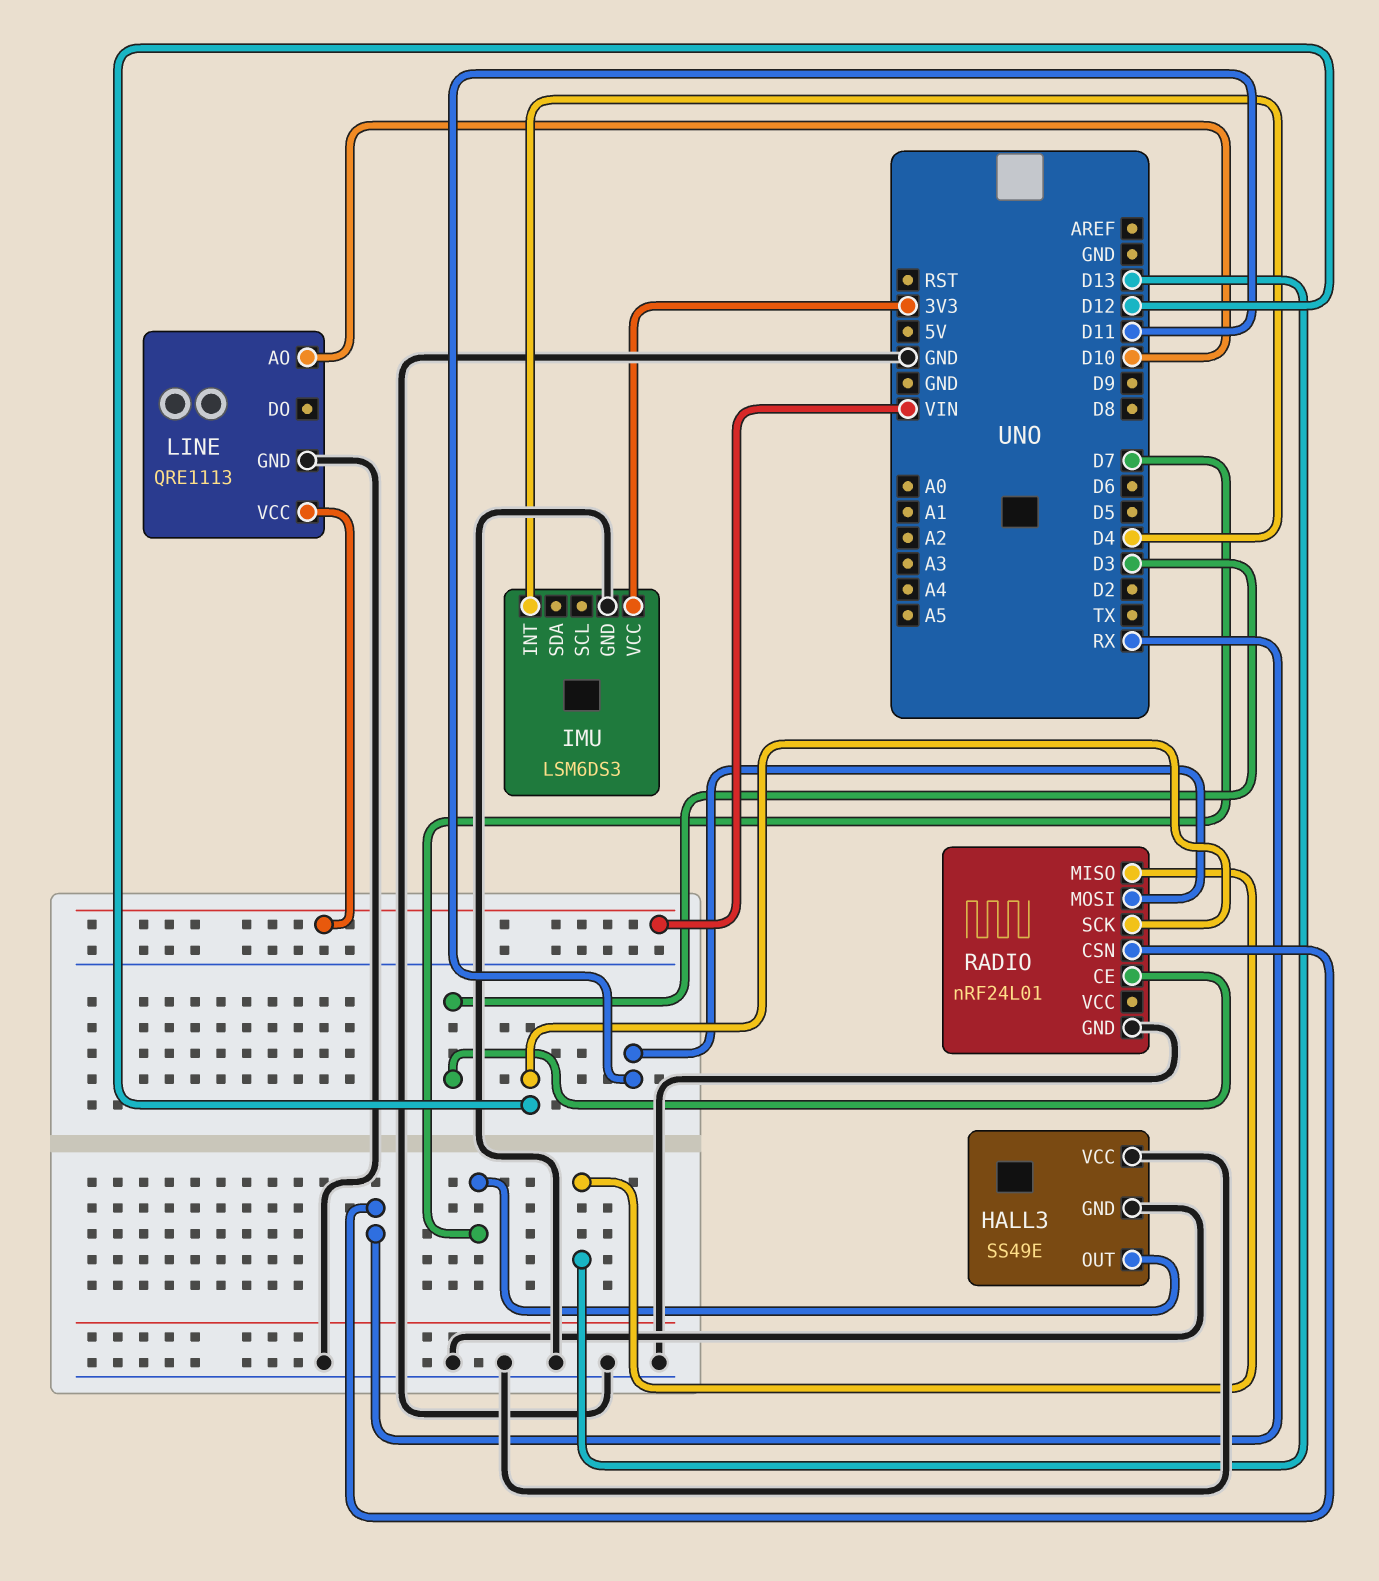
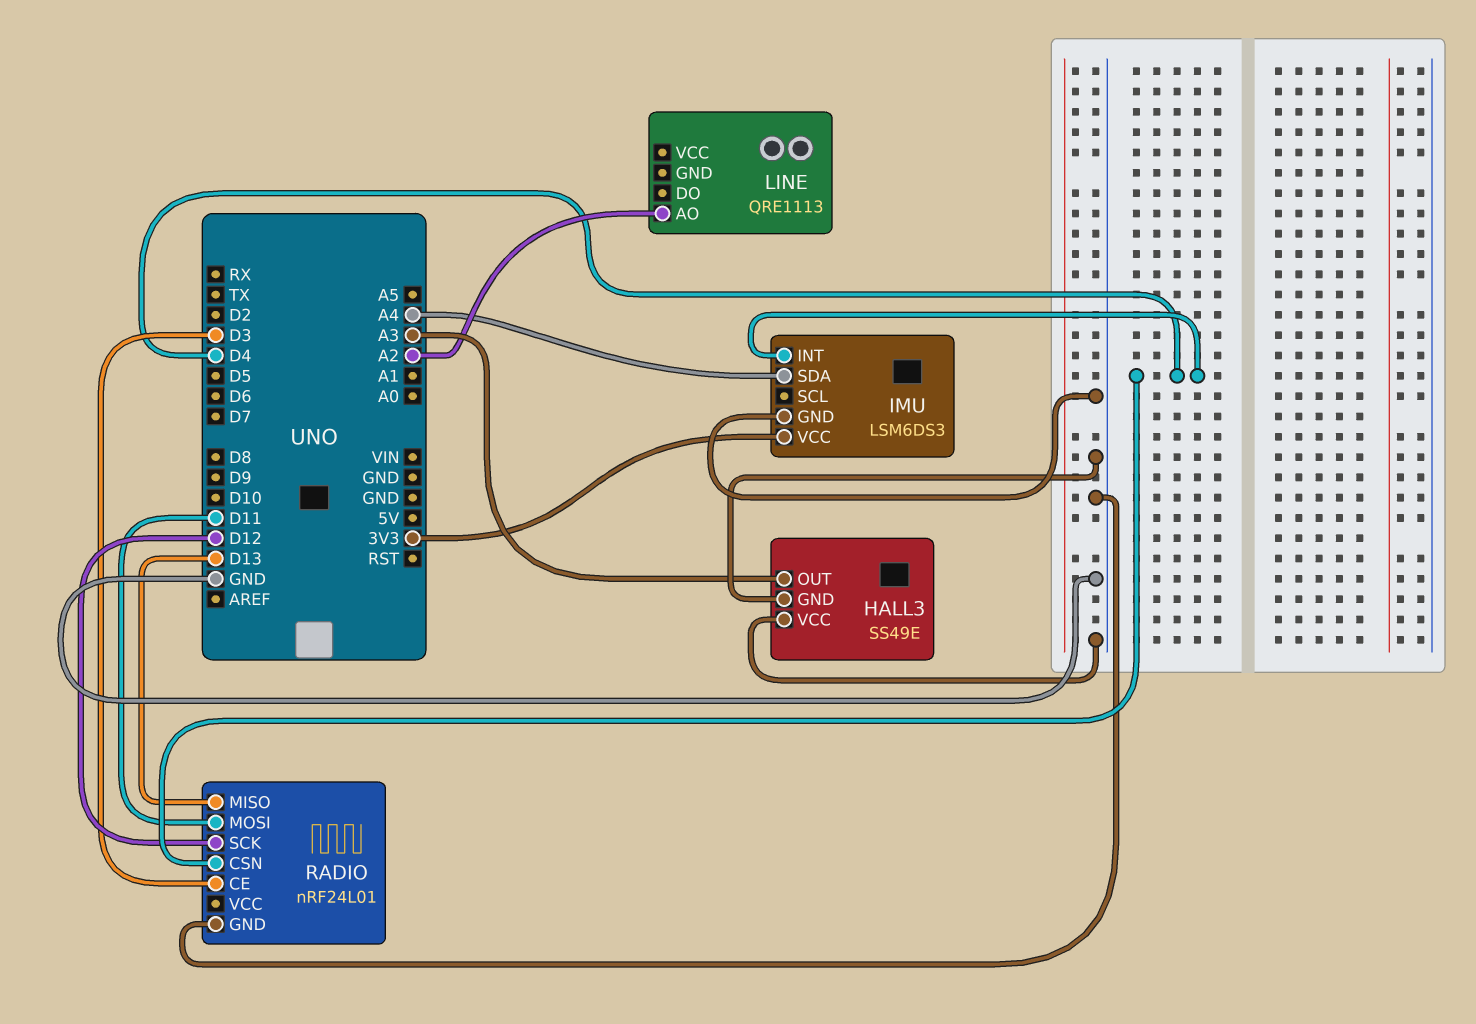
HALL3 pin OUT: D7 -> A3
IMU pin SDA: none -> A4
LINE pin AO: D10 -> A2
LINE pin GND: GND -> none
LINE pin VCC: VIN -> none
RADIO pin CSN: RX -> D4

